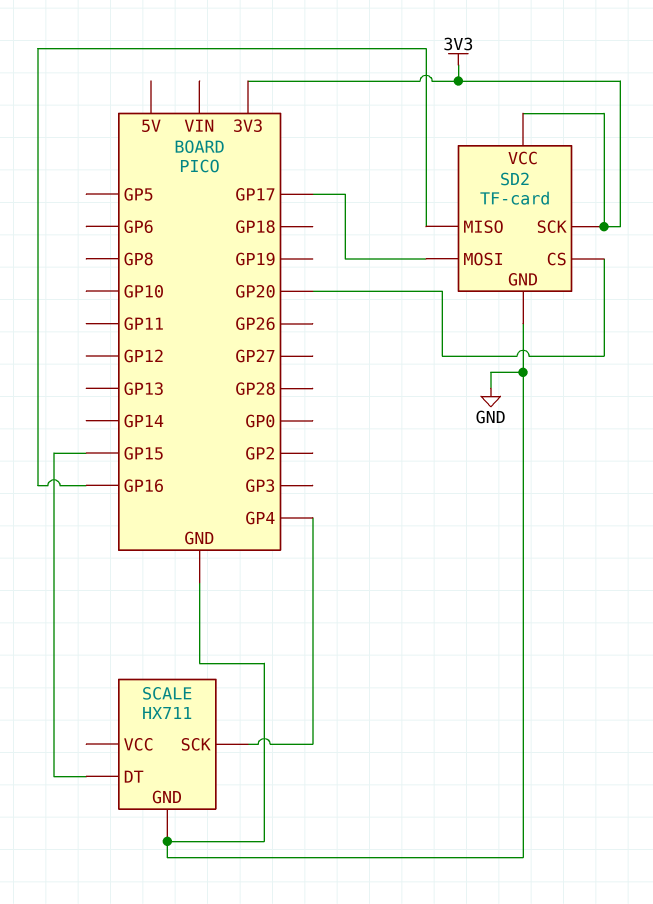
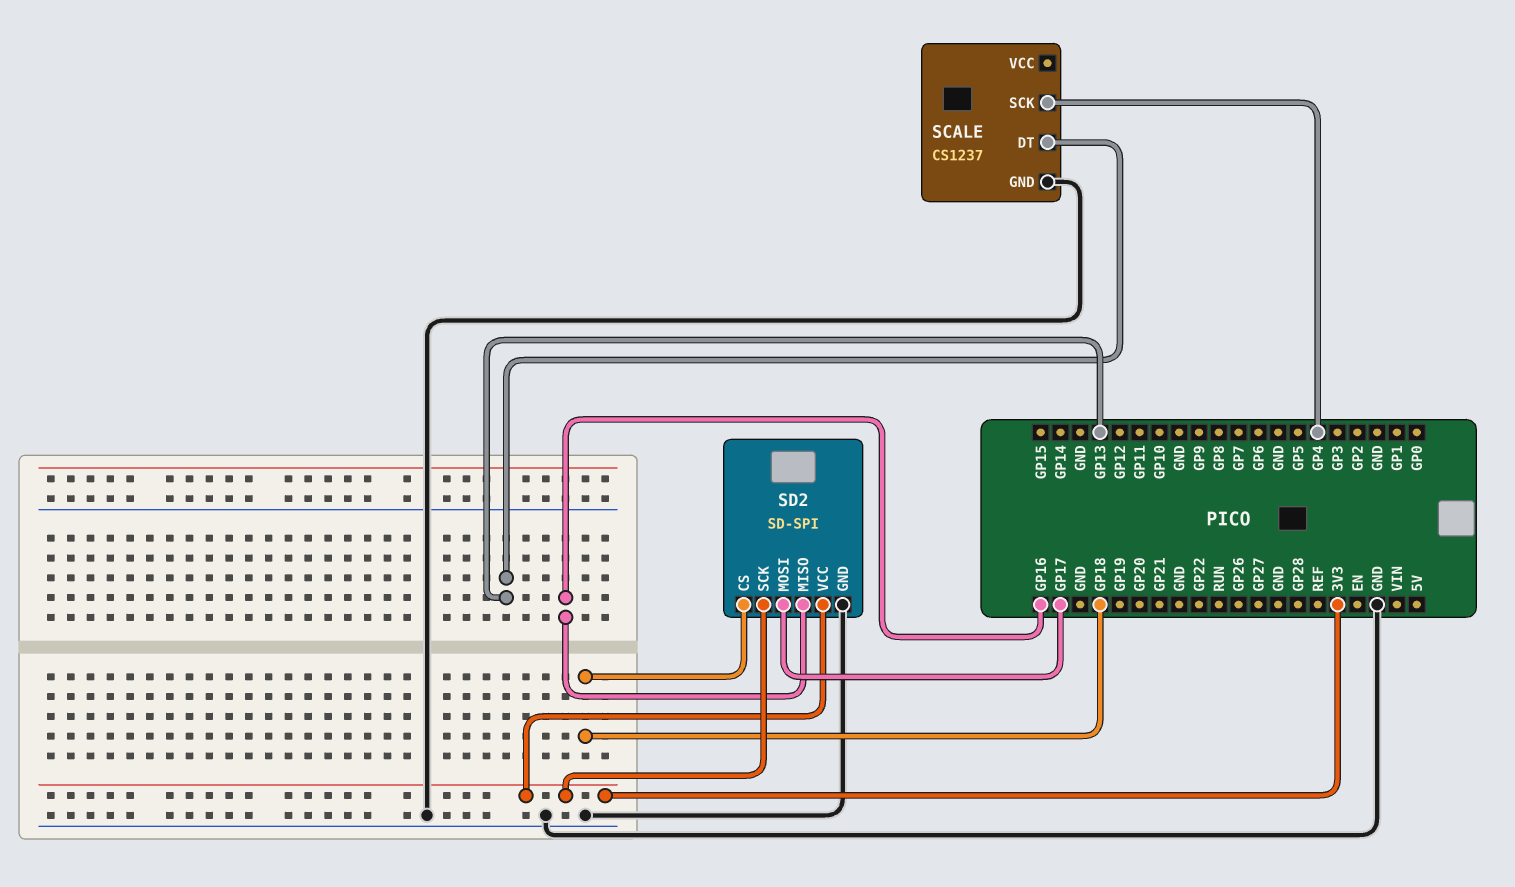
SCALE: HX711 -> CS1237
SCALE pin DT: GP15 -> GP13
SD2: TF-card -> SD-SPI
SD2 pin CS: GP20 -> GP18

